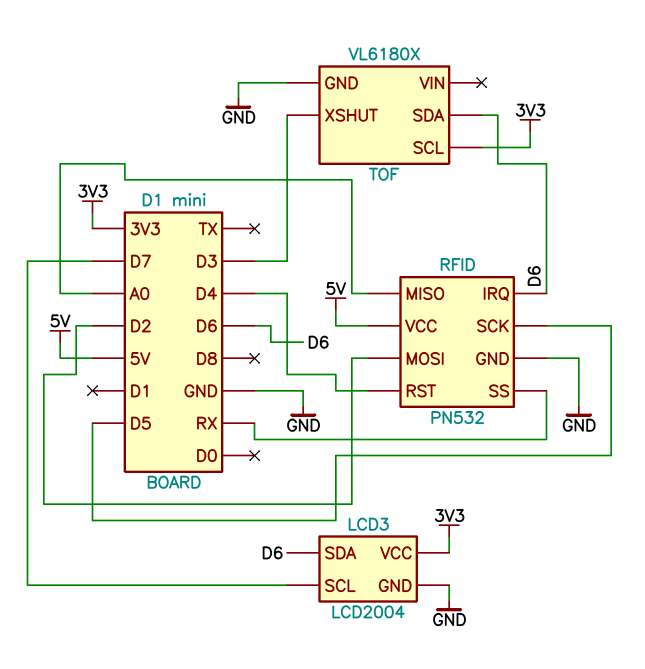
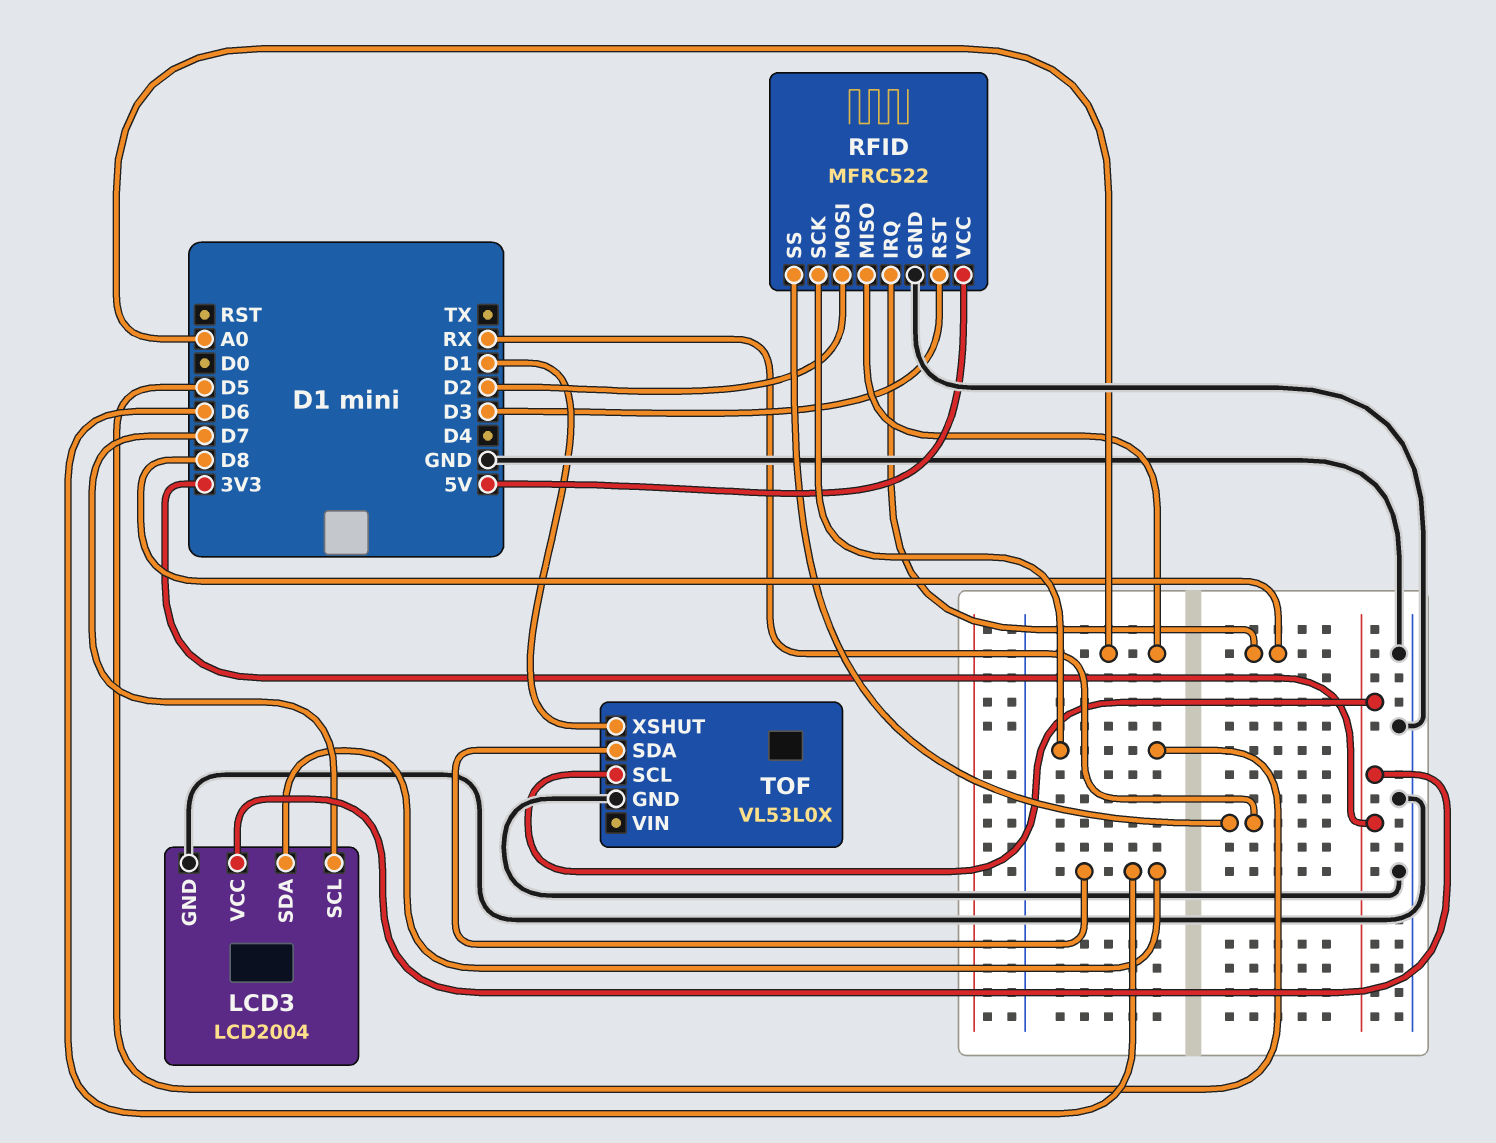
RFID: PN532 -> MFRC522
RFID pin IRQ: D6 -> D8
RFID pin RST: D4 -> D3
TOF: VL6180X -> VL53L0X
TOF pin XSHUT: D3 -> D1

